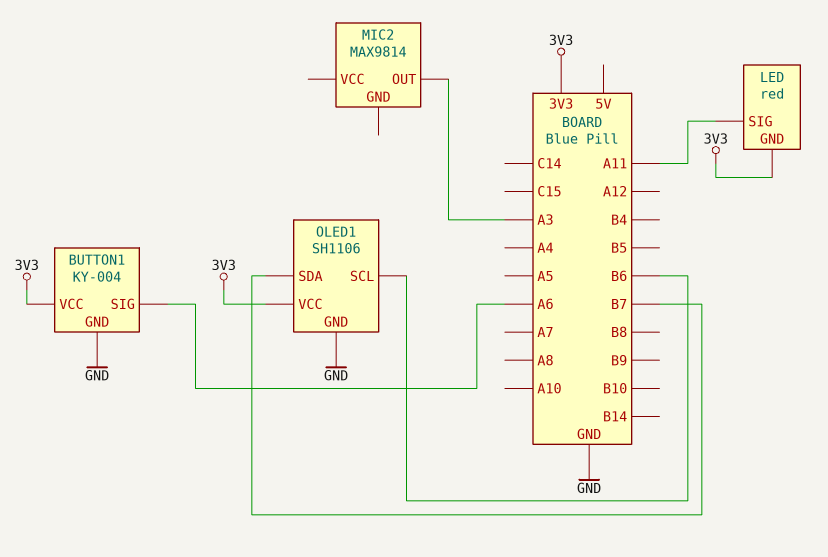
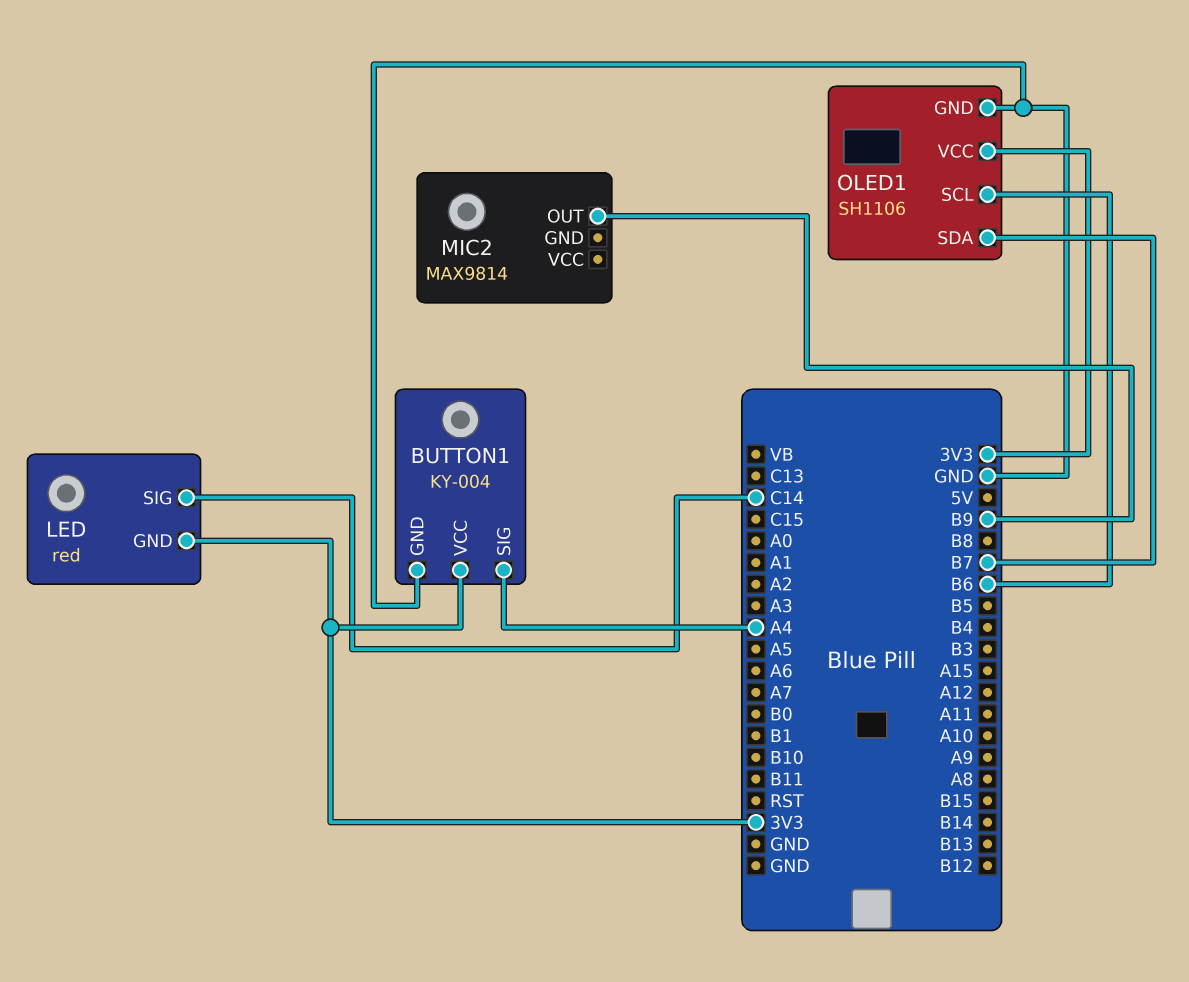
BUTTON1 pin SIG: A6 -> A4
LED pin SIG: A11 -> C14
MIC2 pin OUT: A3 -> B9

